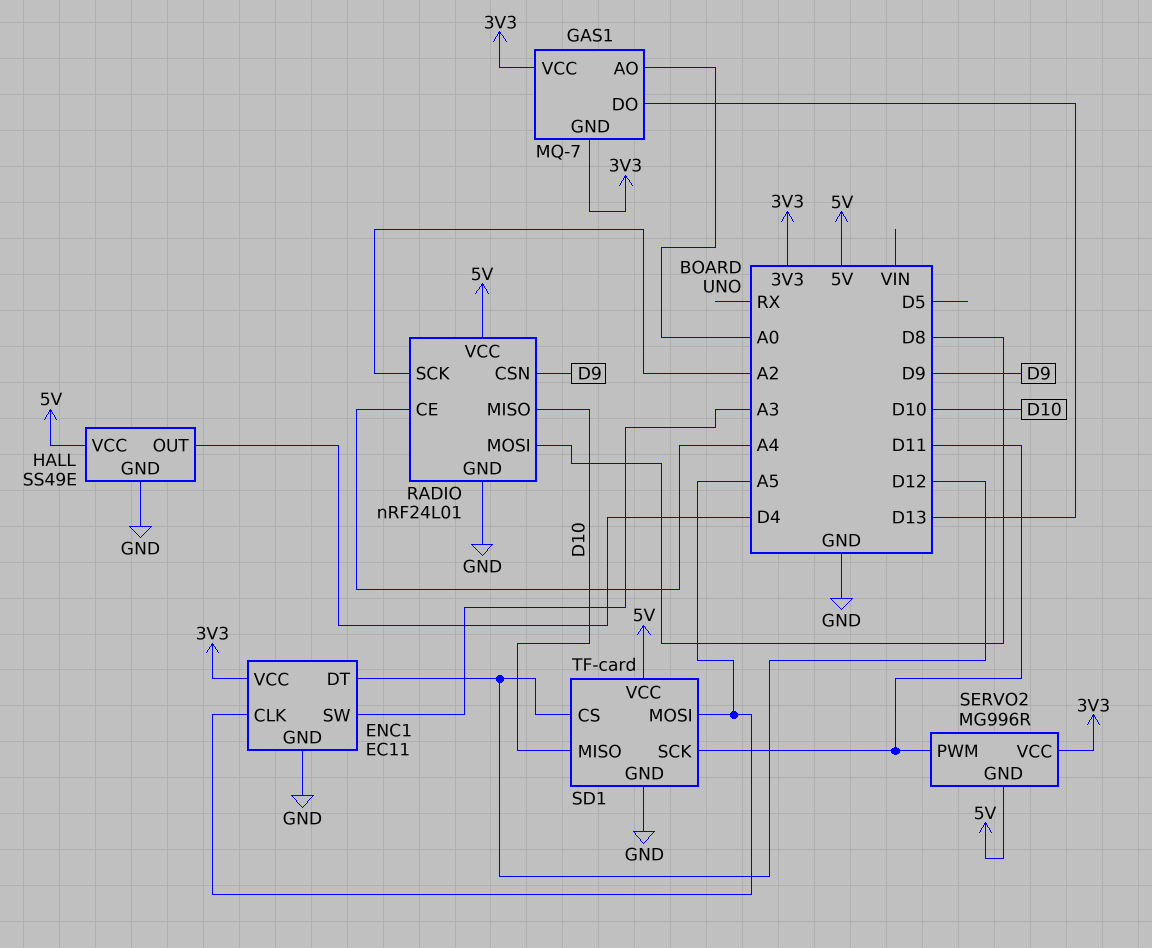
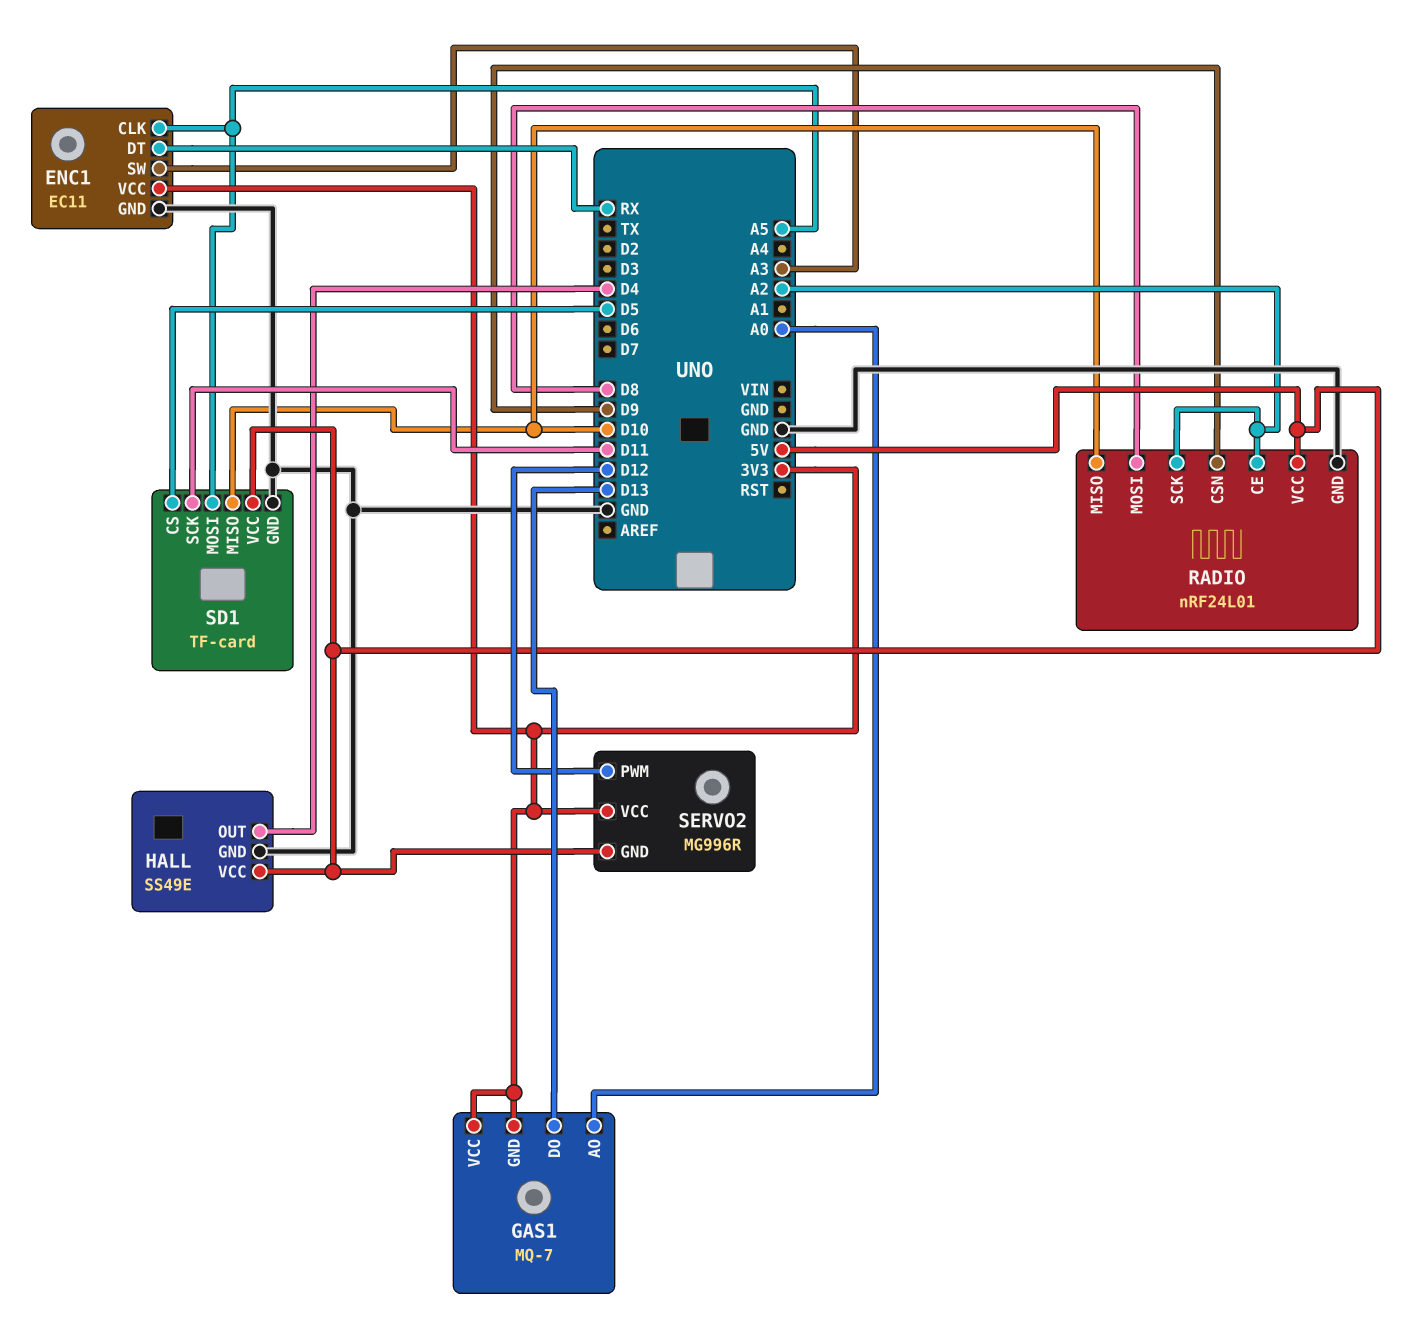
ENC1 pin DT: D12 -> RX
RADIO pin CE: A4 -> A2
SD1 pin CS: D12 -> D5
SERVO2 pin PWM: D11 -> D12

